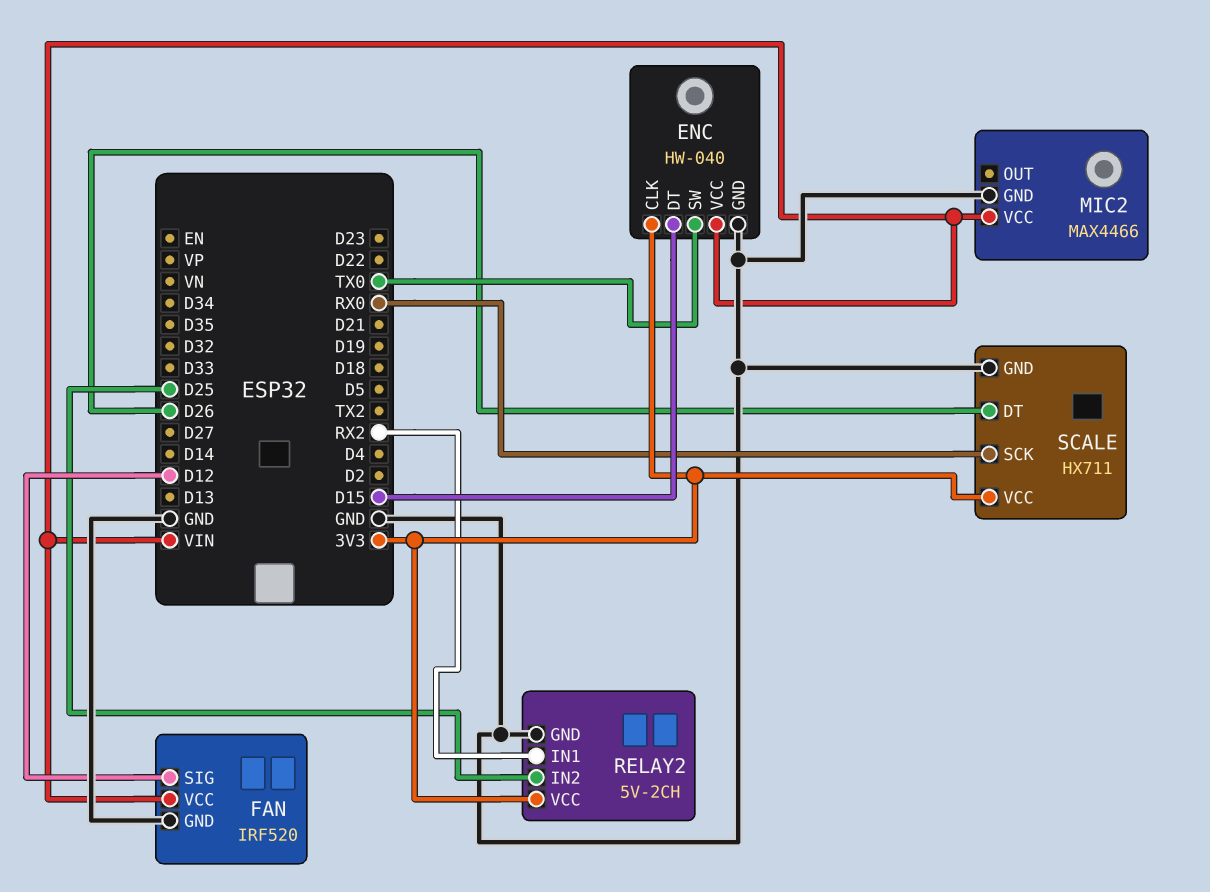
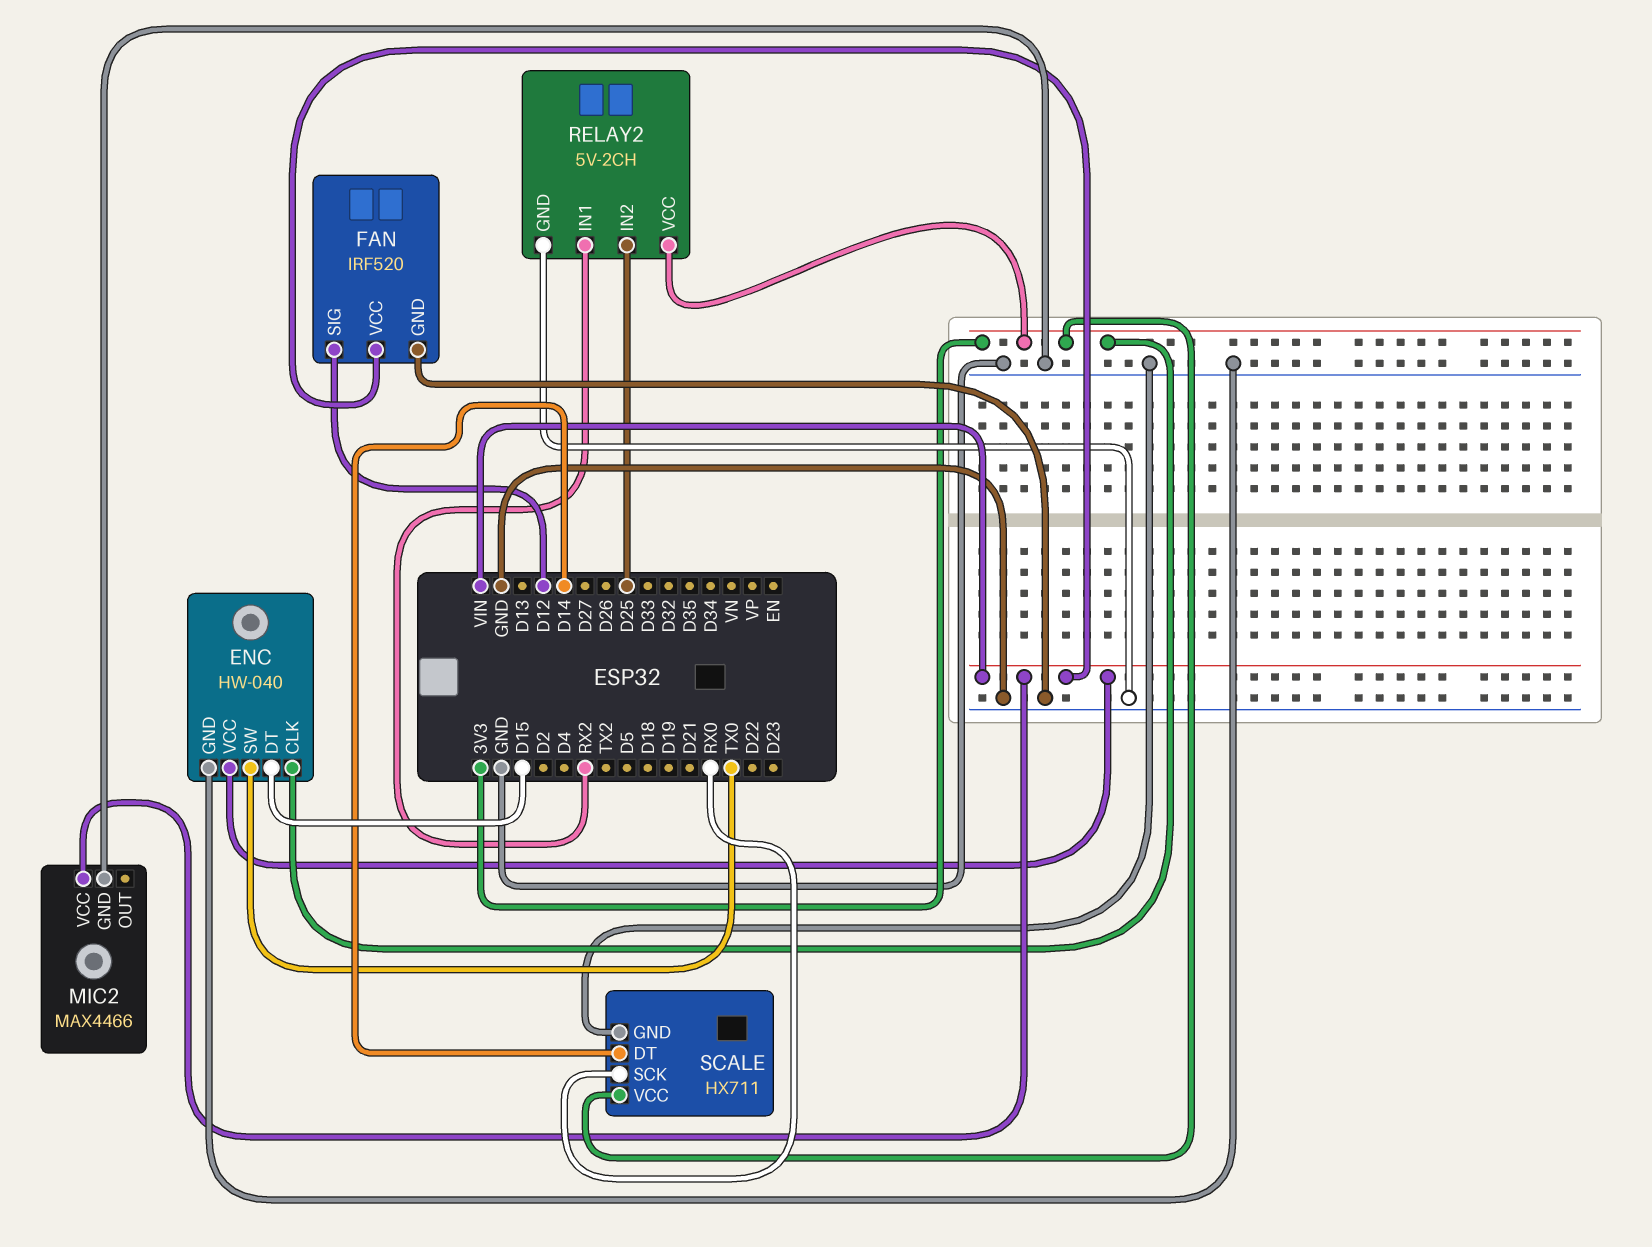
SCALE pin DT: D26 -> D14

